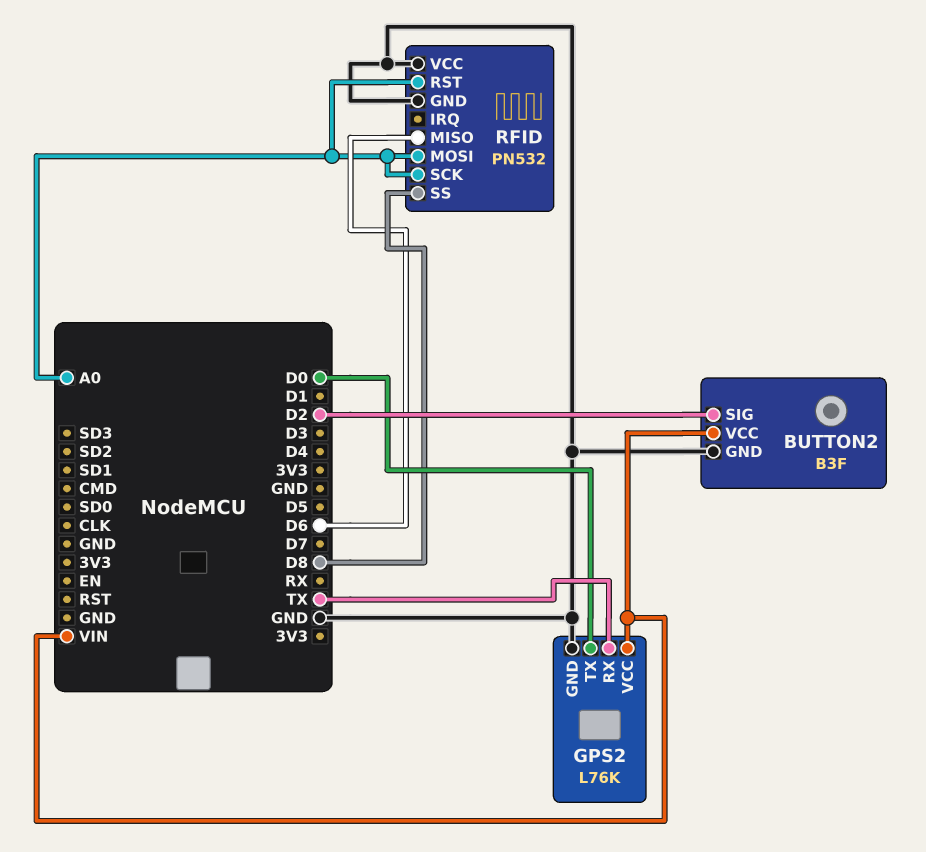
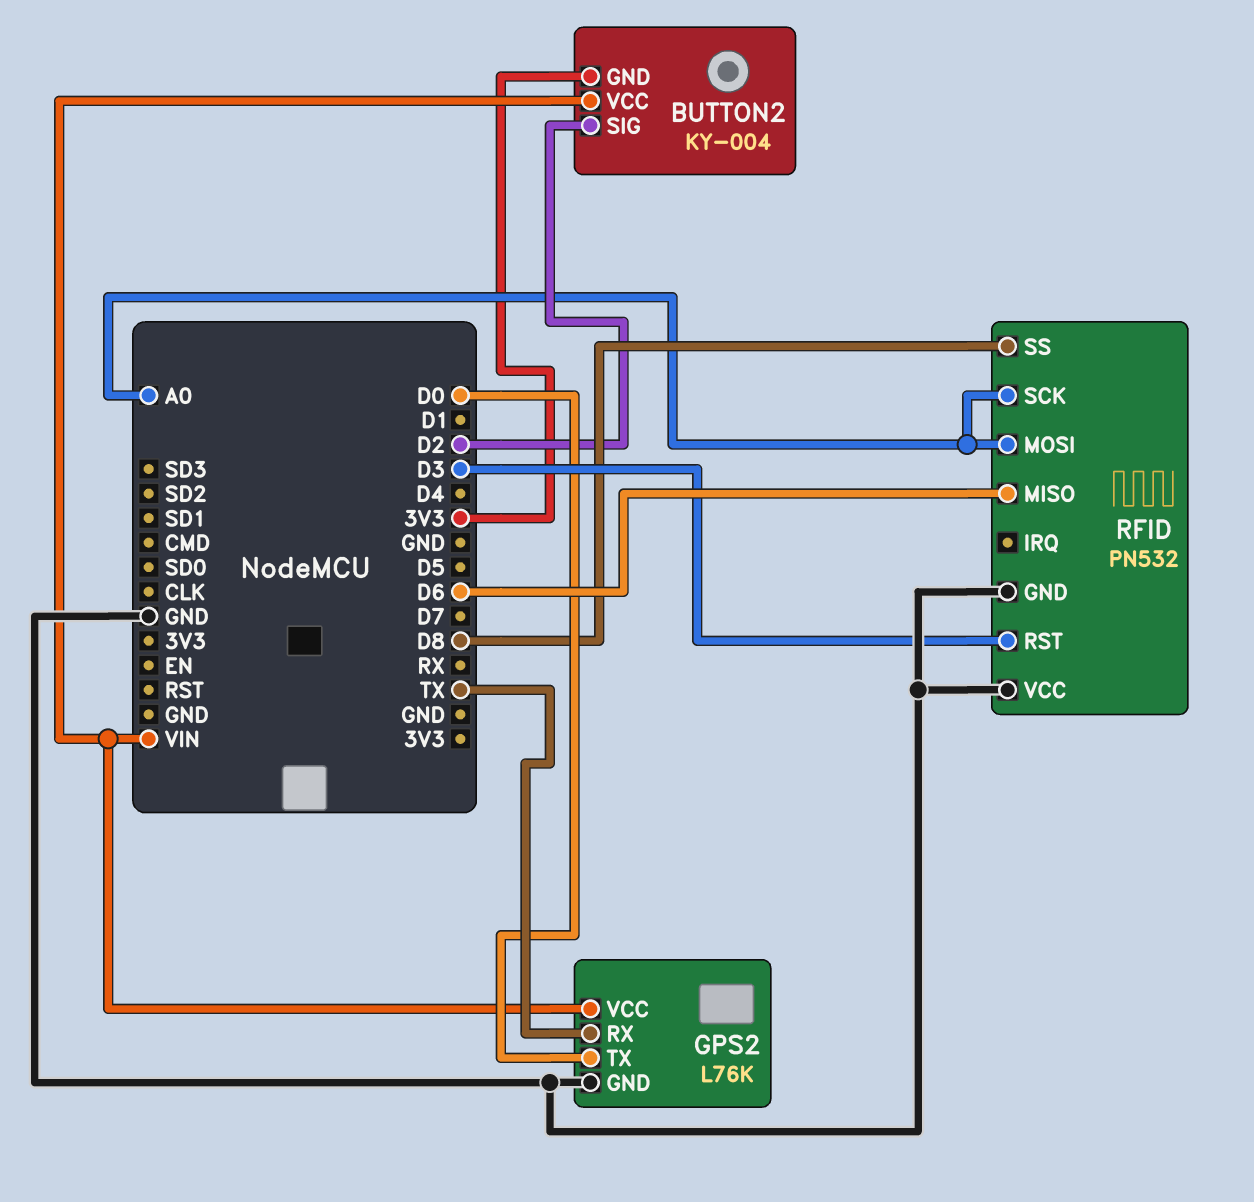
BUTTON2: B3F -> KY-004
BUTTON2 pin GND: GND -> 3V3
RFID pin RST: A0 -> D3

